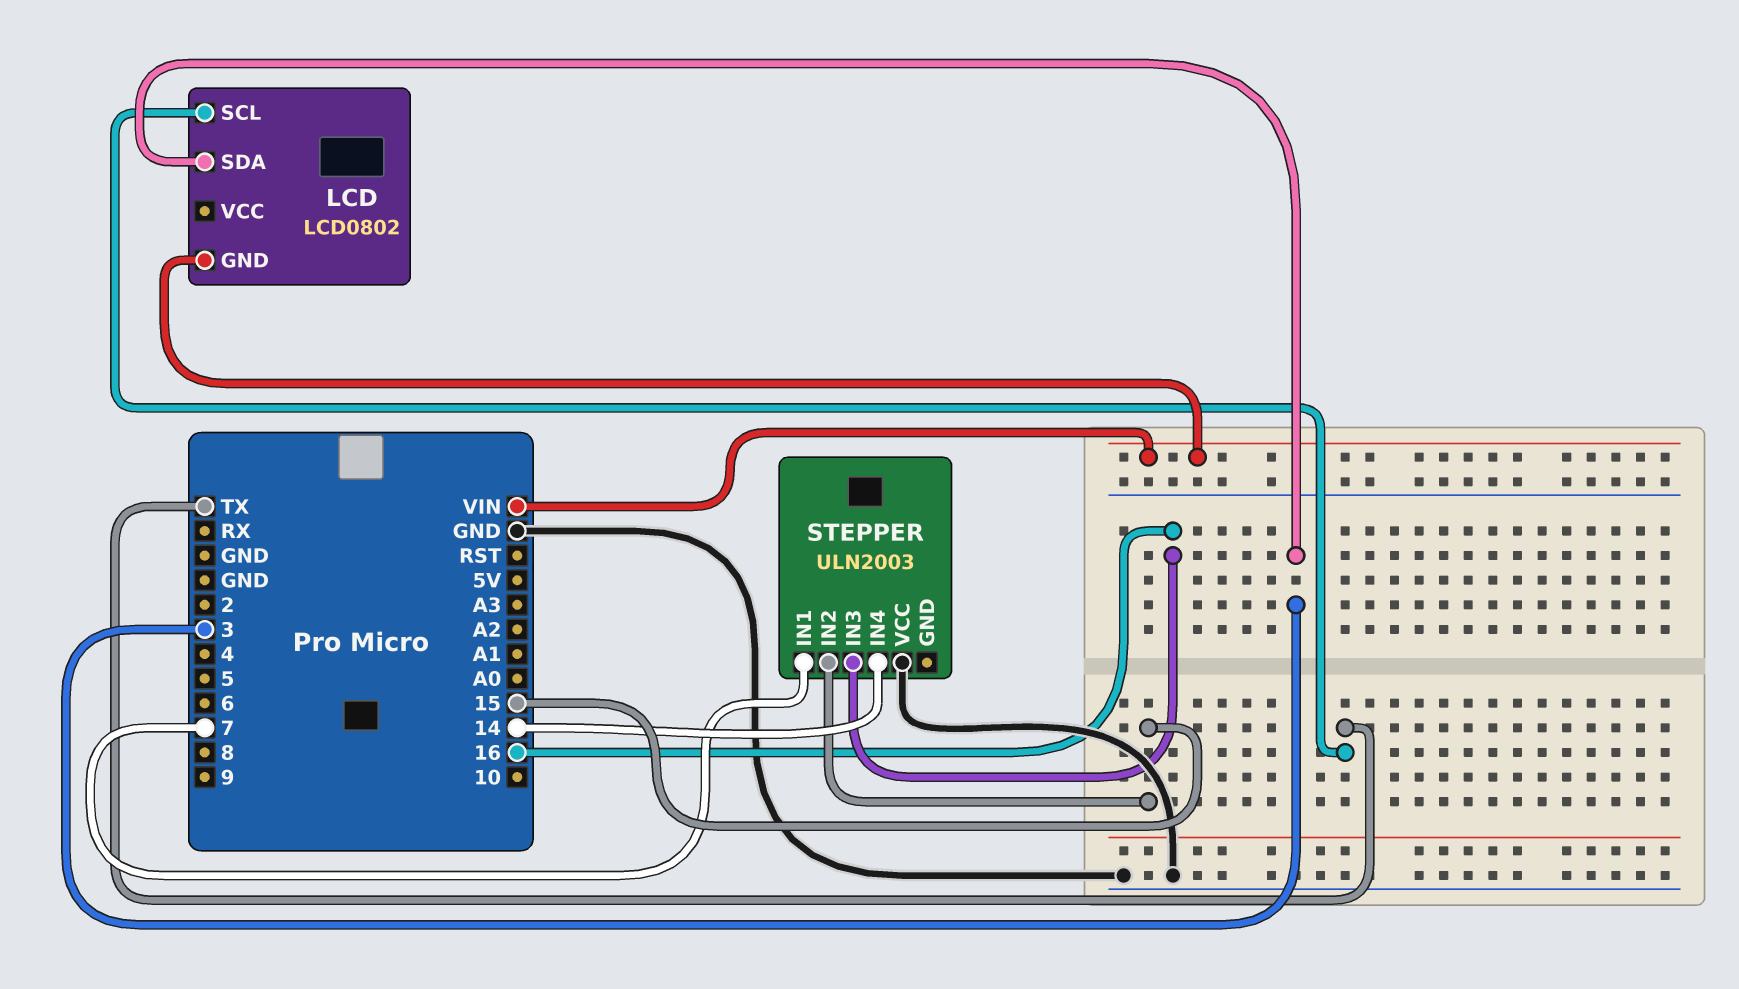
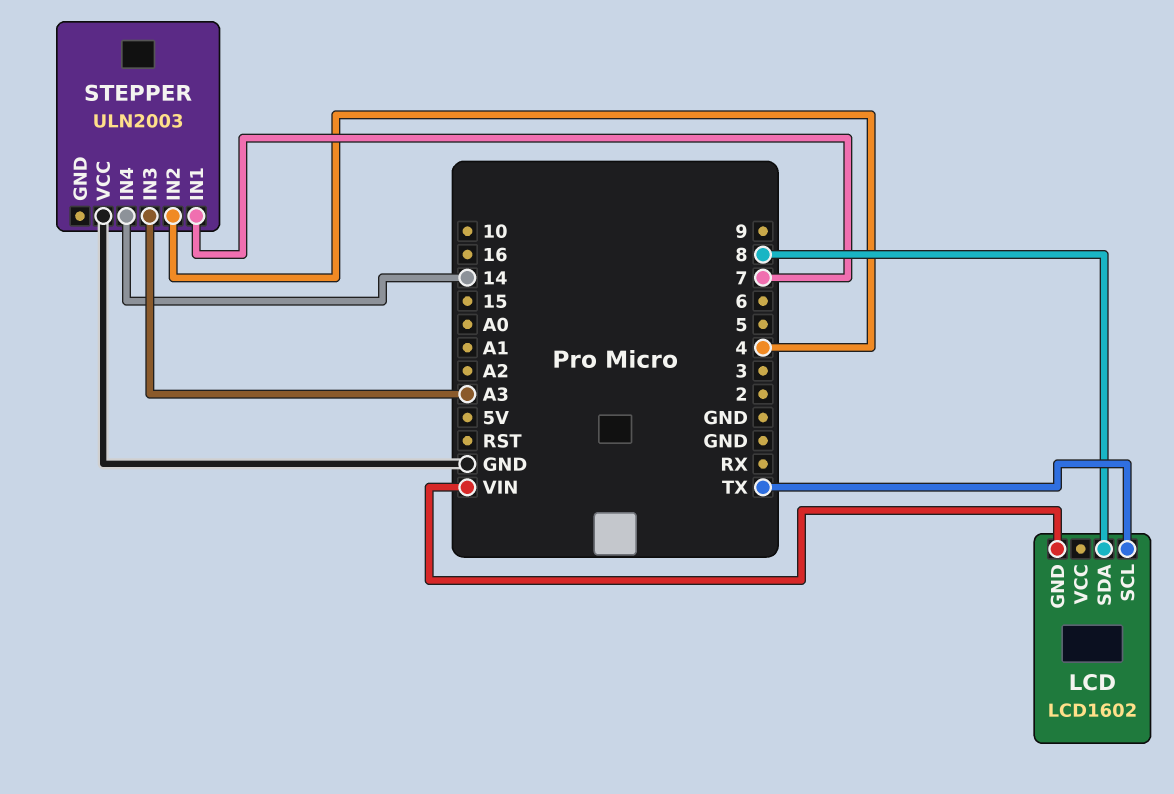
LCD: LCD0802 -> LCD1602
LCD pin SDA: 3 -> 8
STEPPER pin IN2: 15 -> 4
STEPPER pin IN3: 16 -> A3

